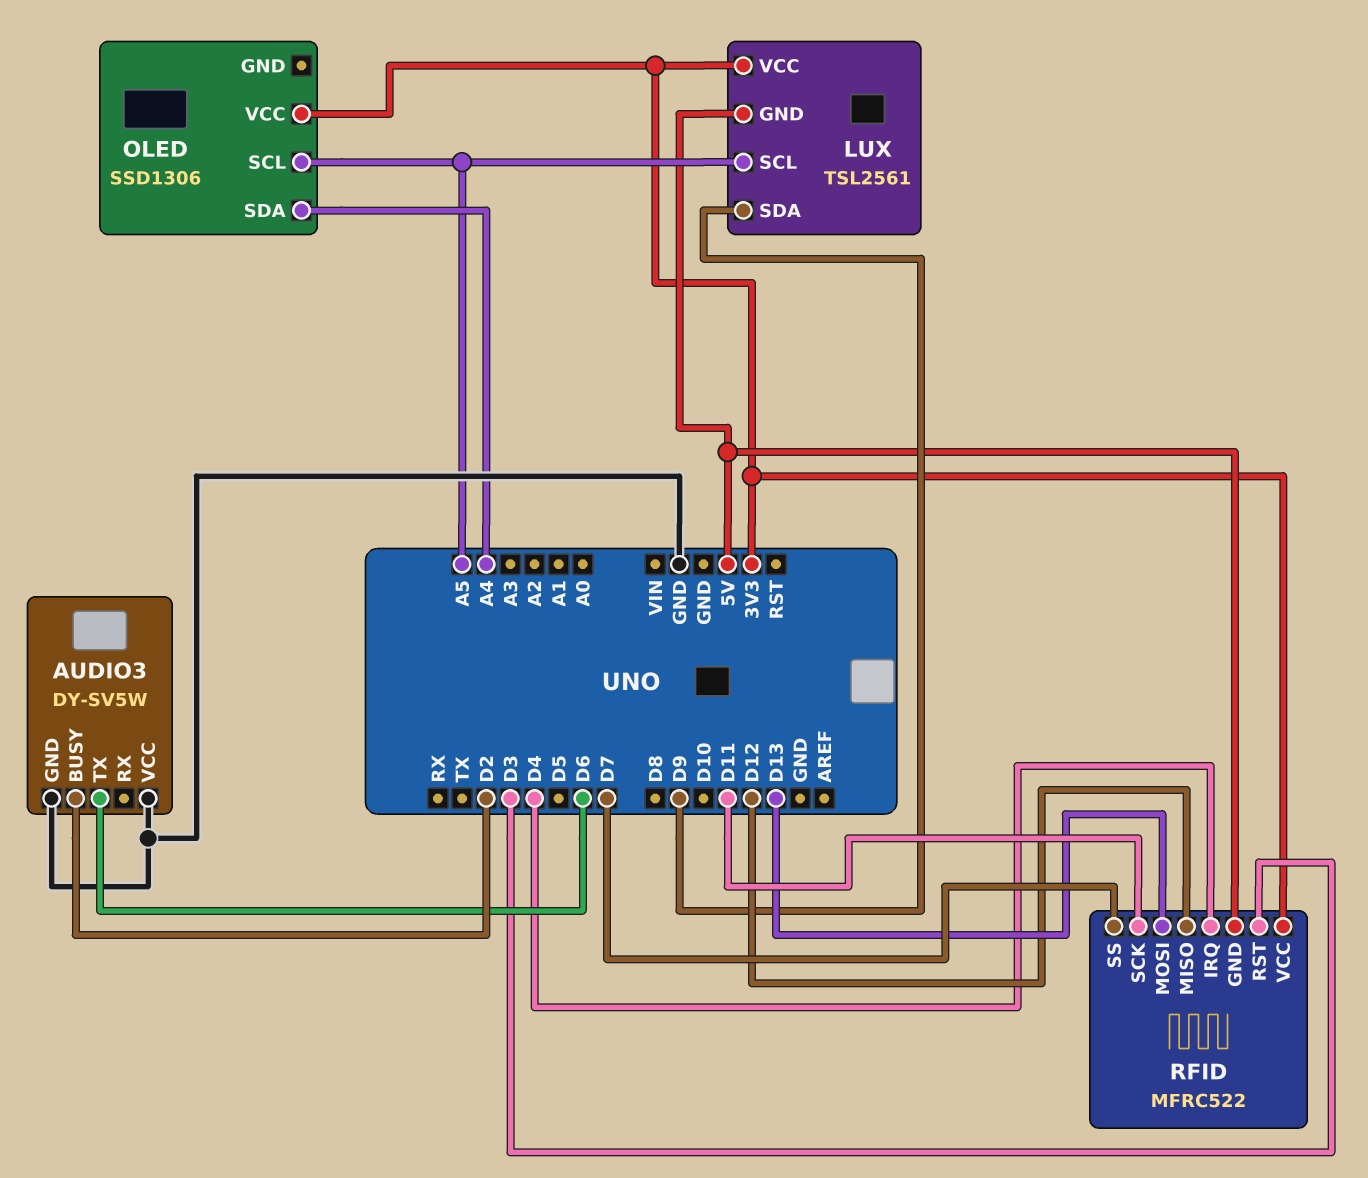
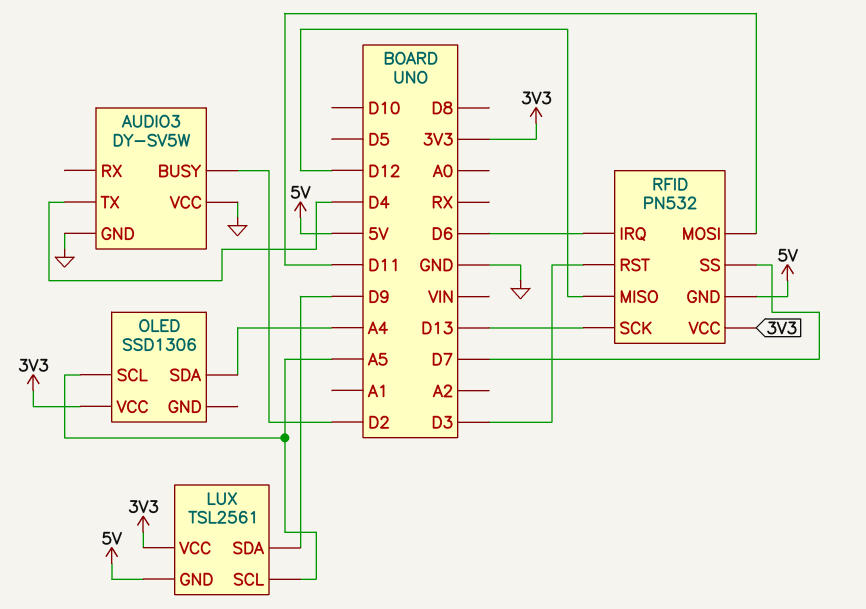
AUDIO3 pin TX: D6 -> D4
RFID: MFRC522 -> PN532
RFID pin IRQ: D4 -> D6
RFID pin MOSI: D13 -> D11
RFID pin SCK: D11 -> D13

